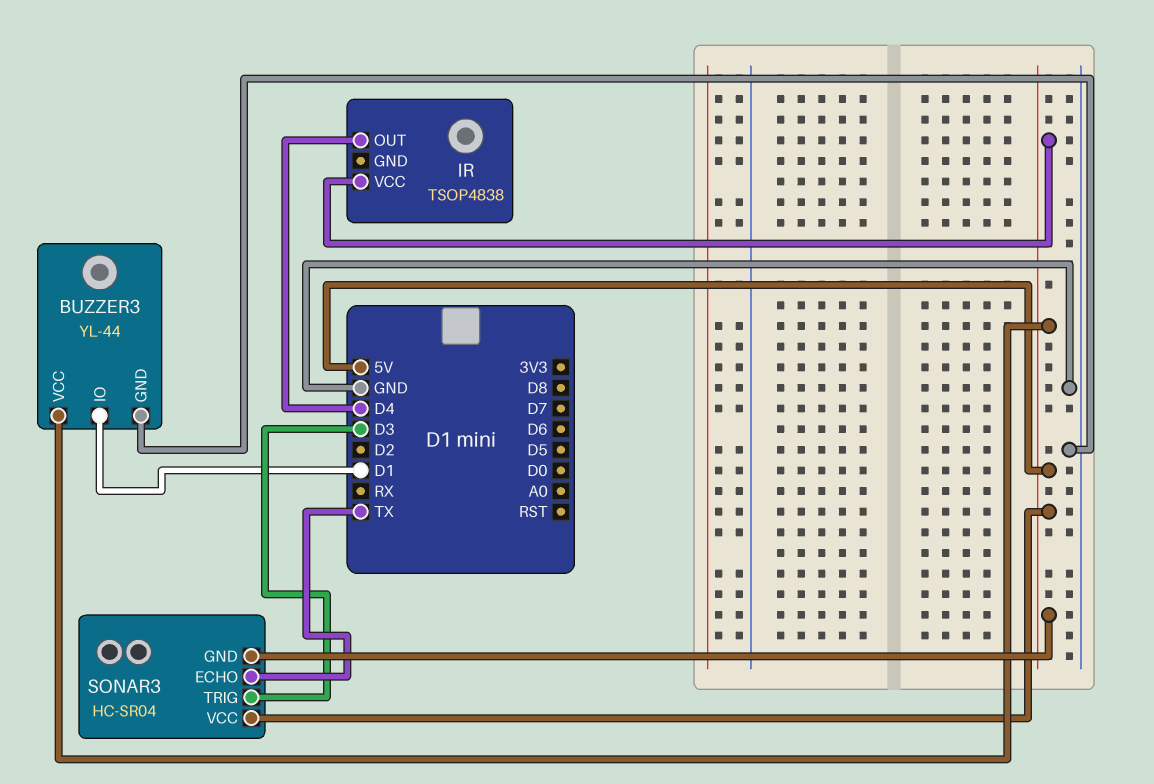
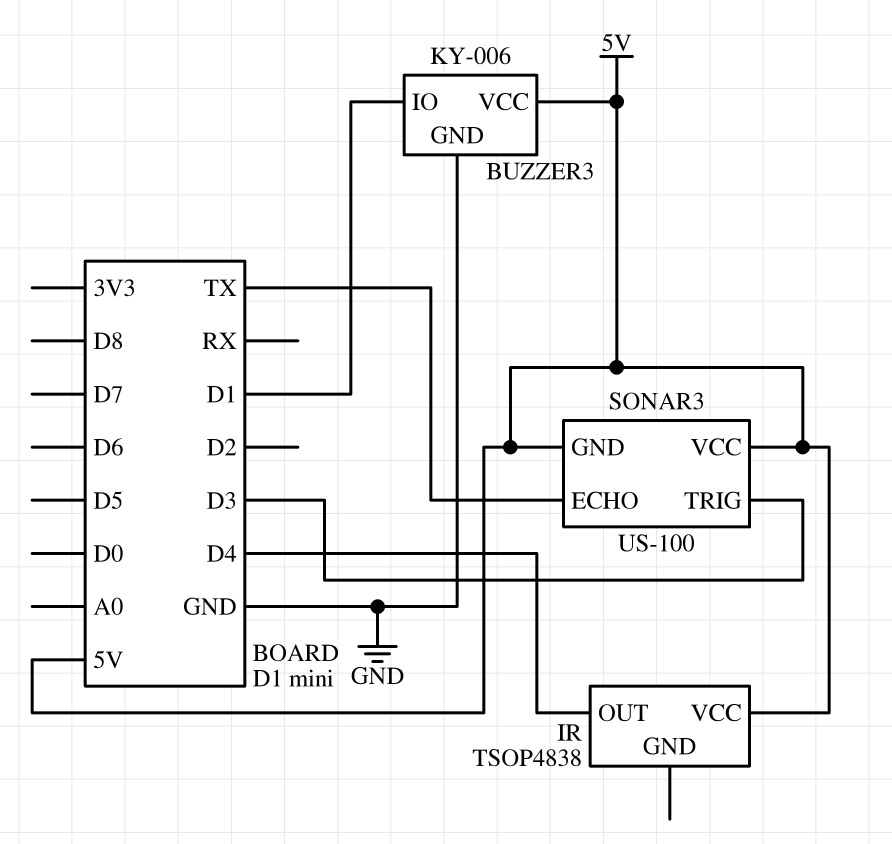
BUZZER3: YL-44 -> KY-006
SONAR3: HC-SR04 -> US-100

